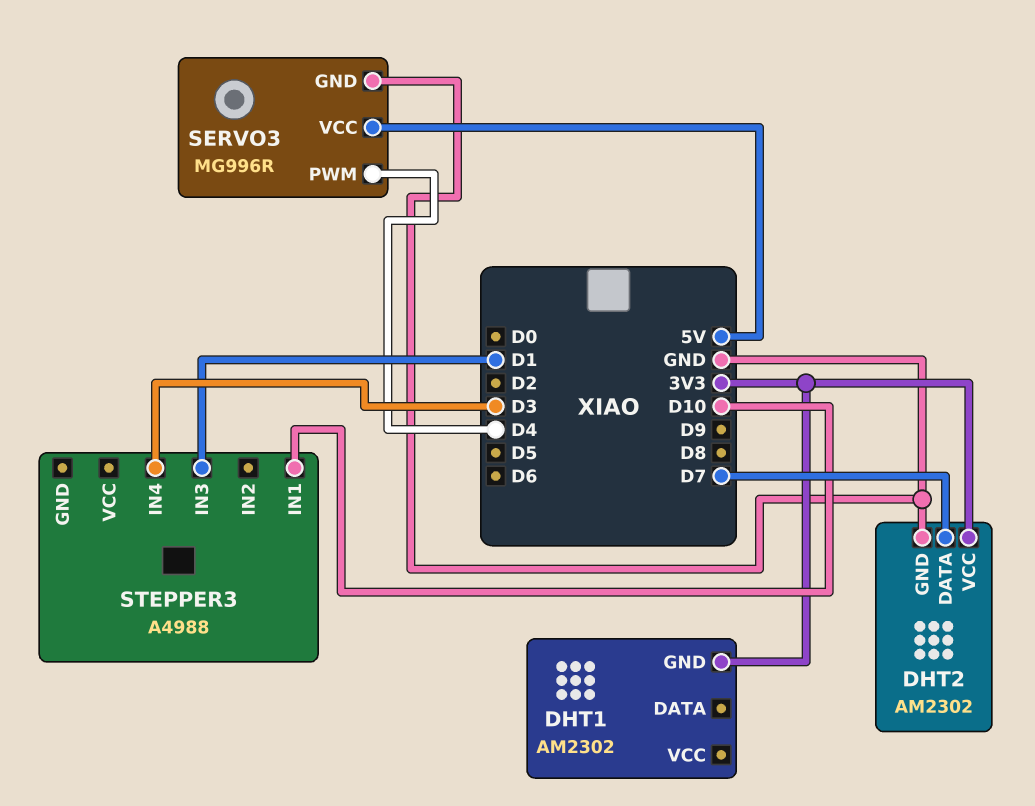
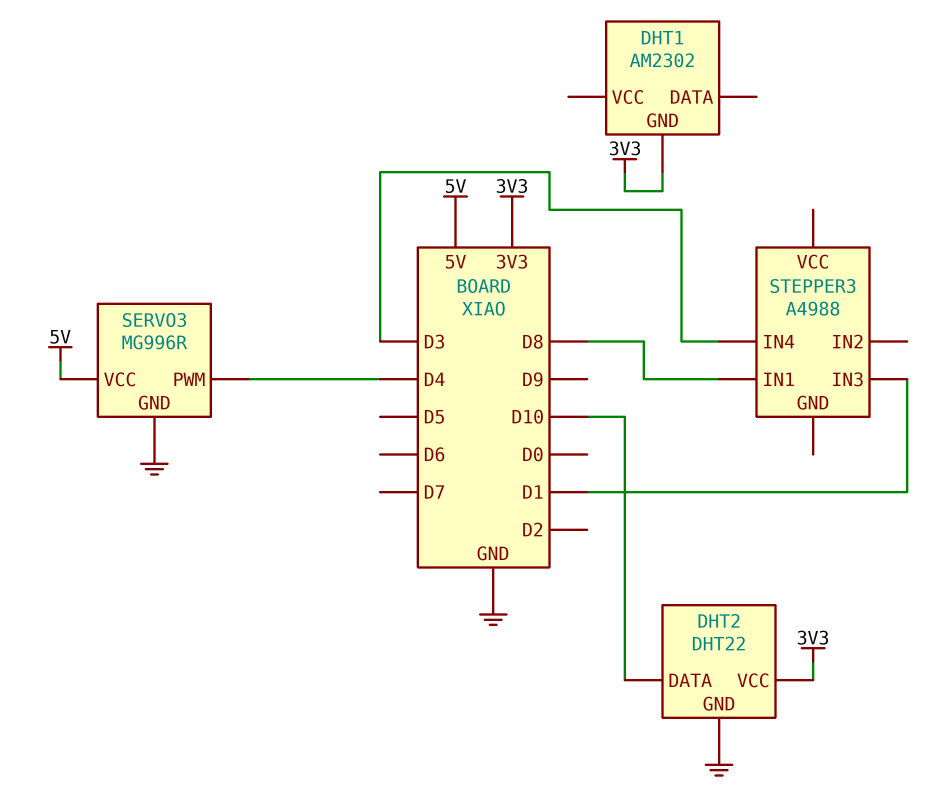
DHT2: AM2302 -> DHT22
DHT2 pin DATA: D7 -> D10
STEPPER3 pin IN1: D10 -> D8

